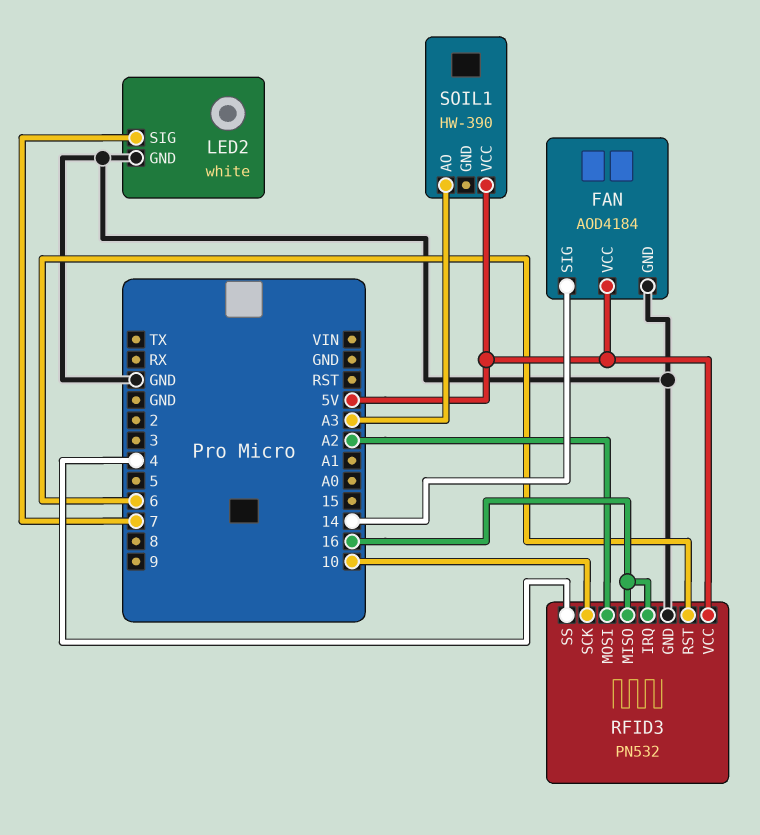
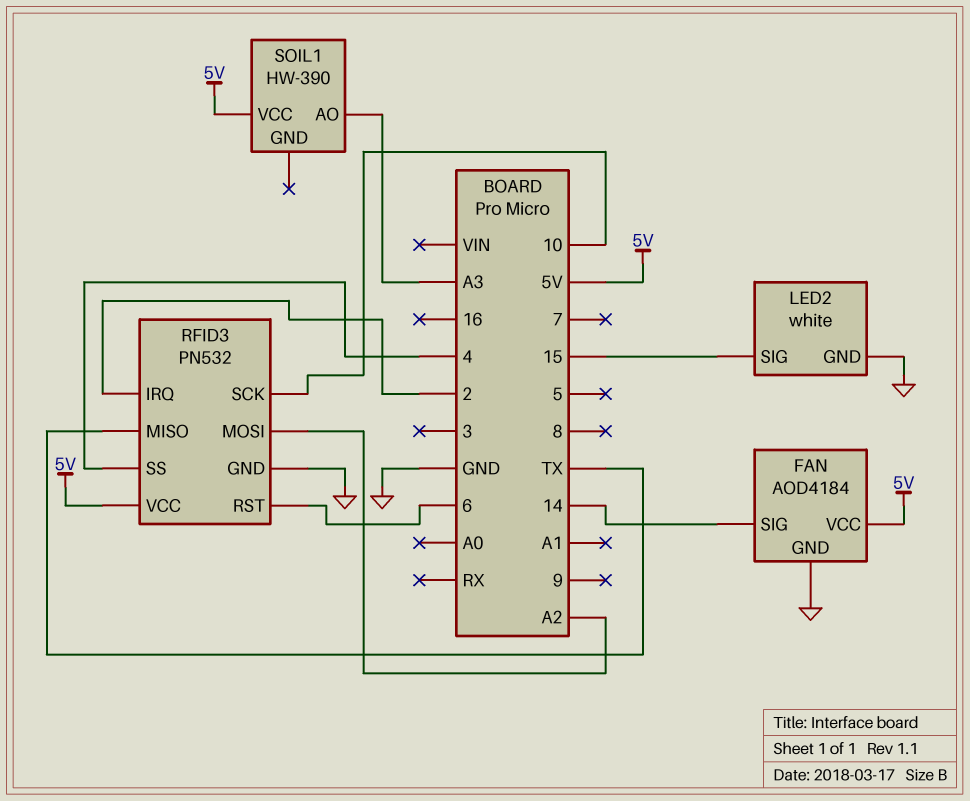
LED2 pin SIG: 7 -> 15
RFID3 pin IRQ: 16 -> 2
RFID3 pin MISO: 16 -> TX

